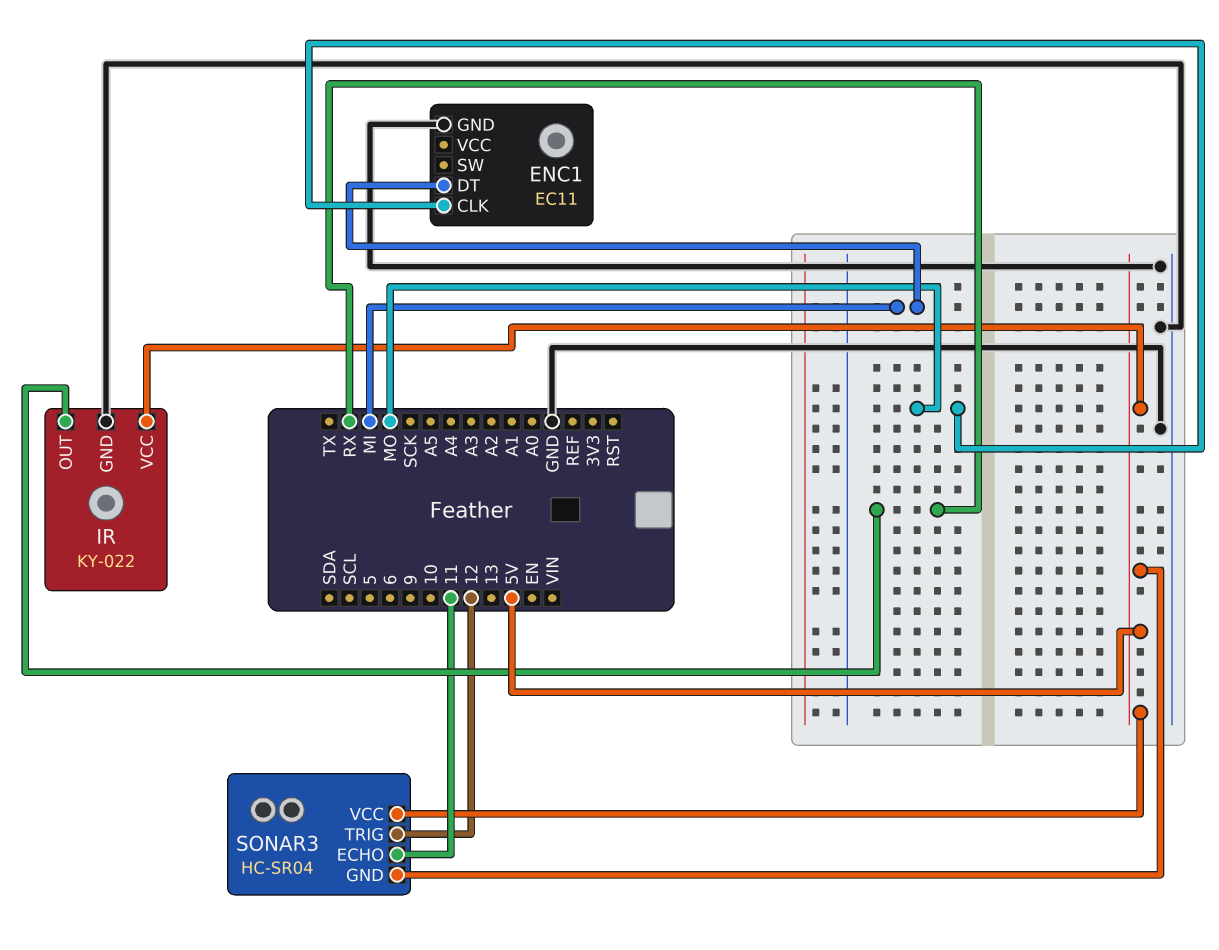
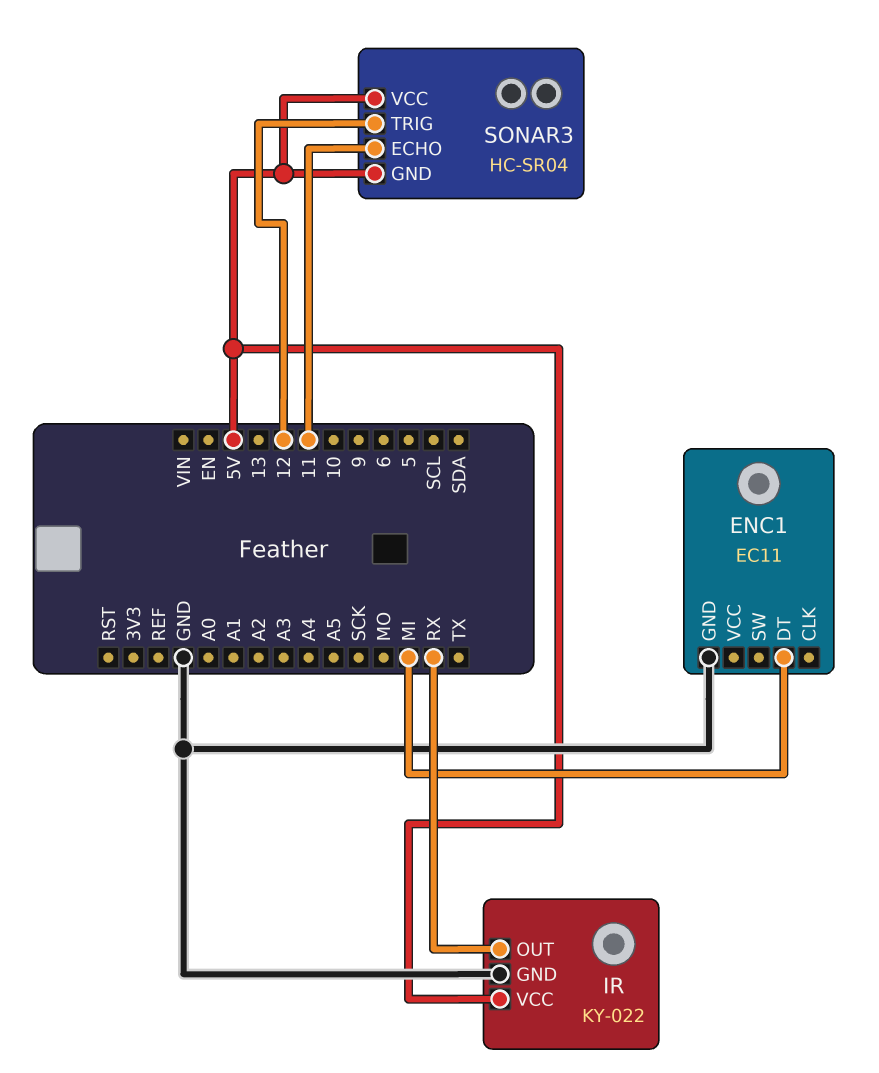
ENC1 pin CLK: MO -> none

